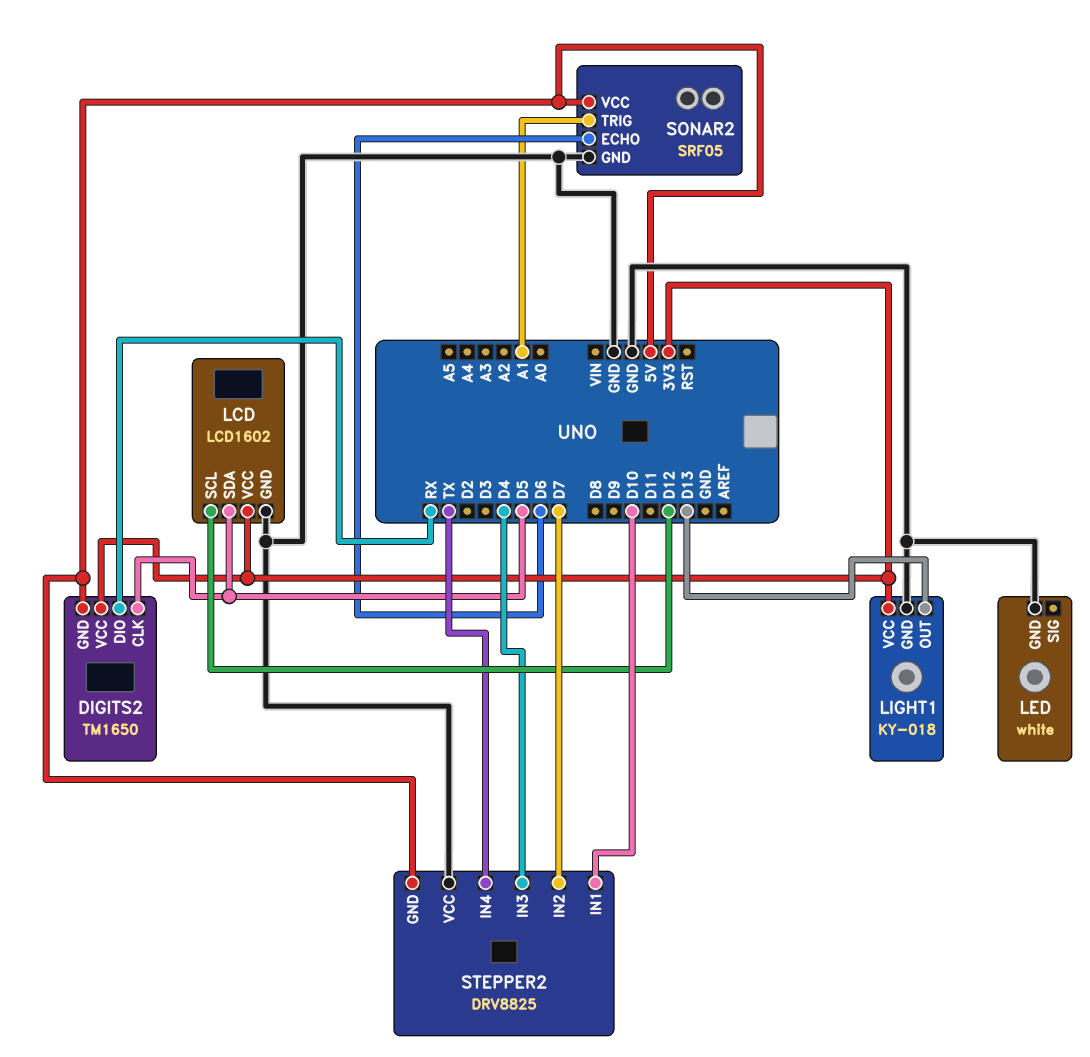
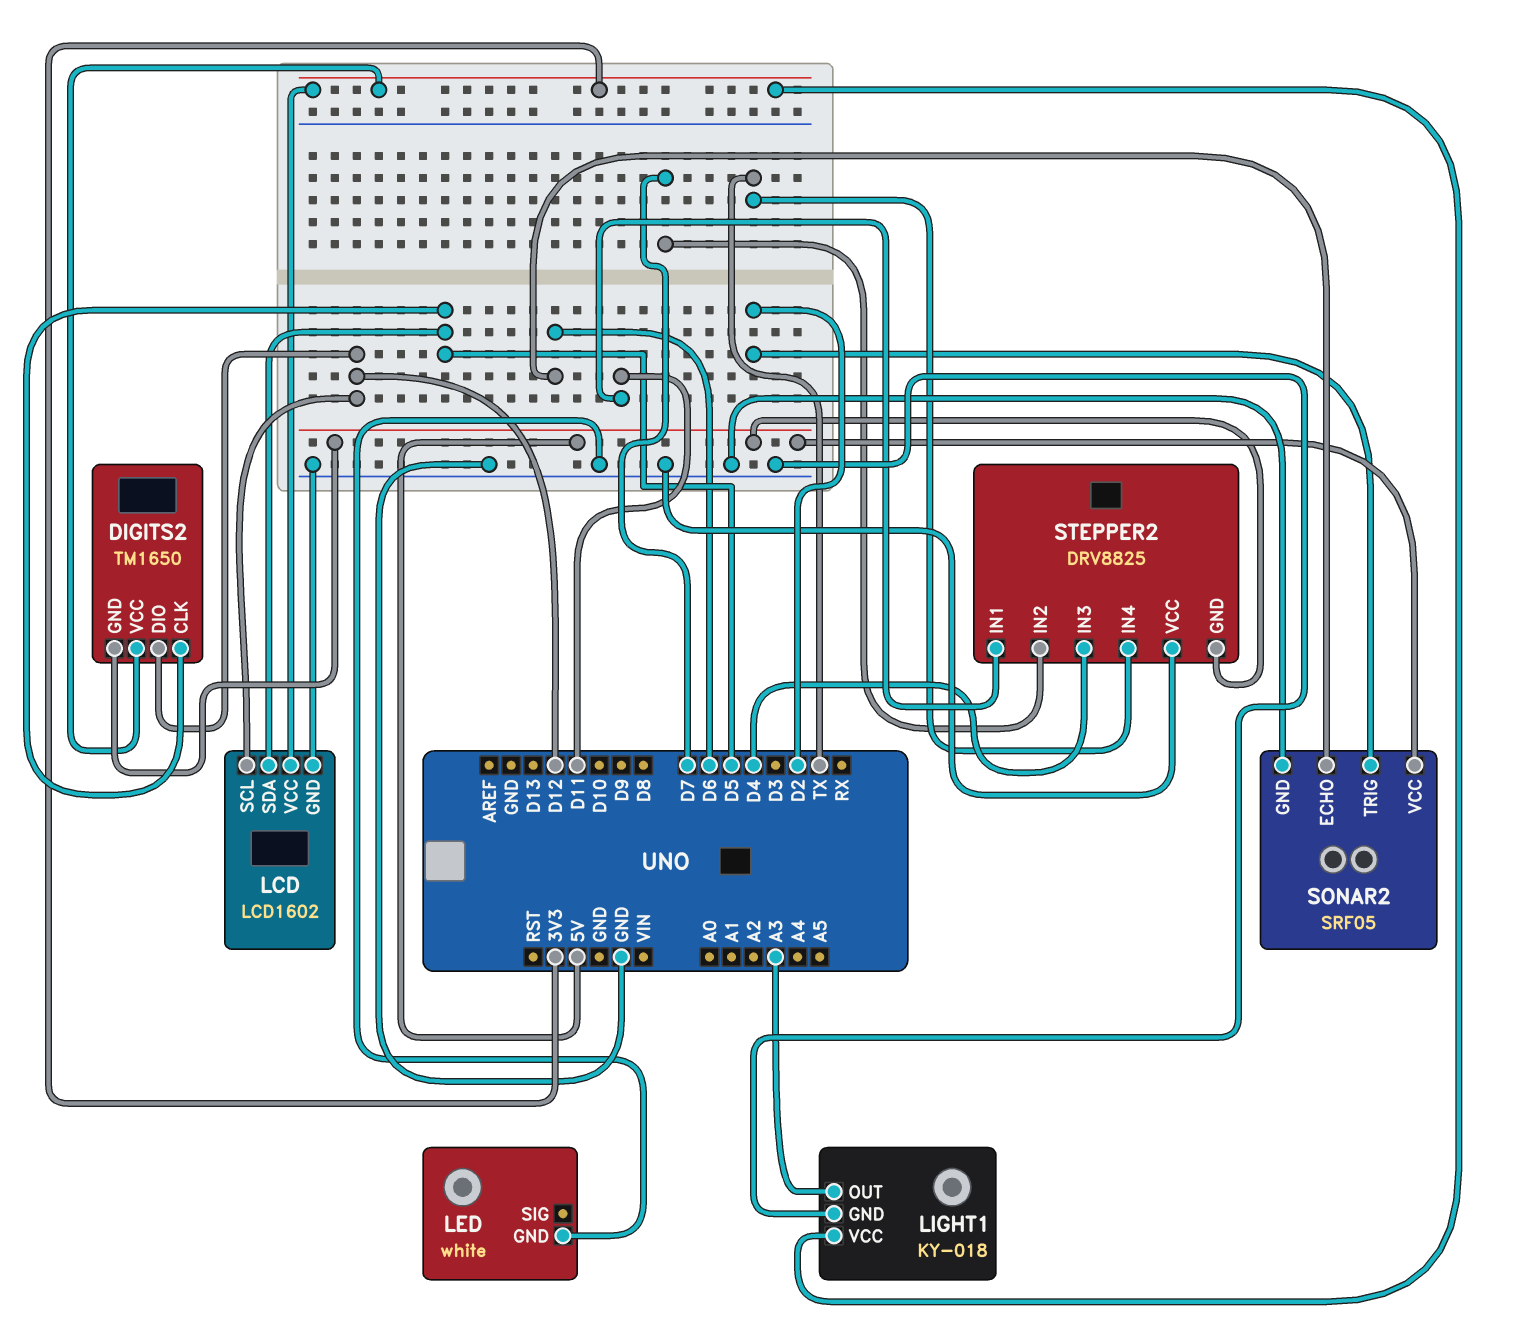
DIGITS2 pin DIO: RX -> D12
LIGHT1 pin OUT: D13 -> A3
SONAR2 pin TRIG: A1 -> D2
STEPPER2 pin IN1: D10 -> D11

